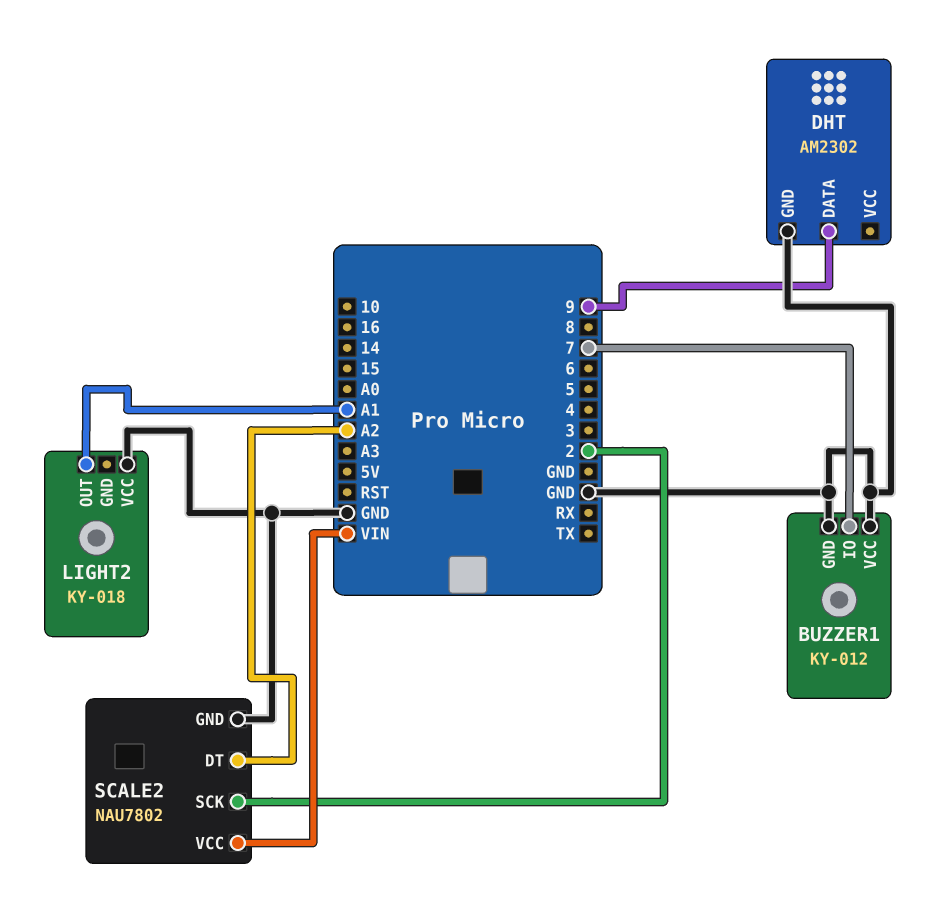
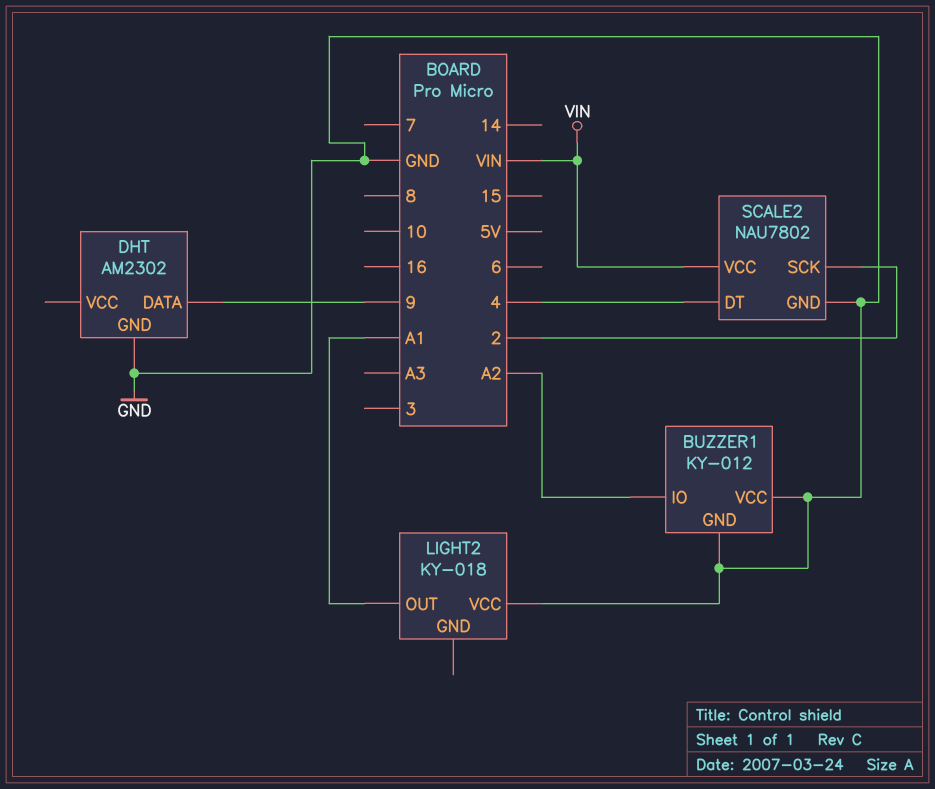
BUZZER1 pin IO: 7 -> A2
SCALE2 pin DT: A2 -> 4

